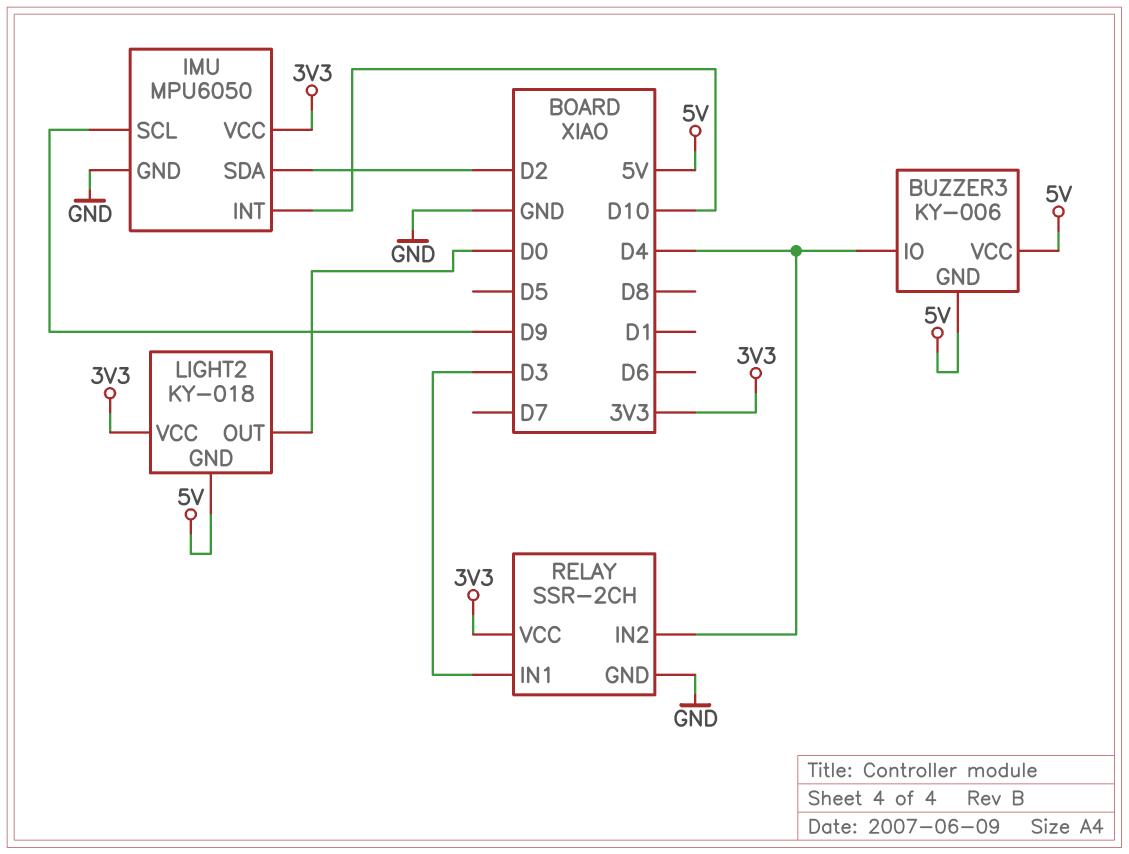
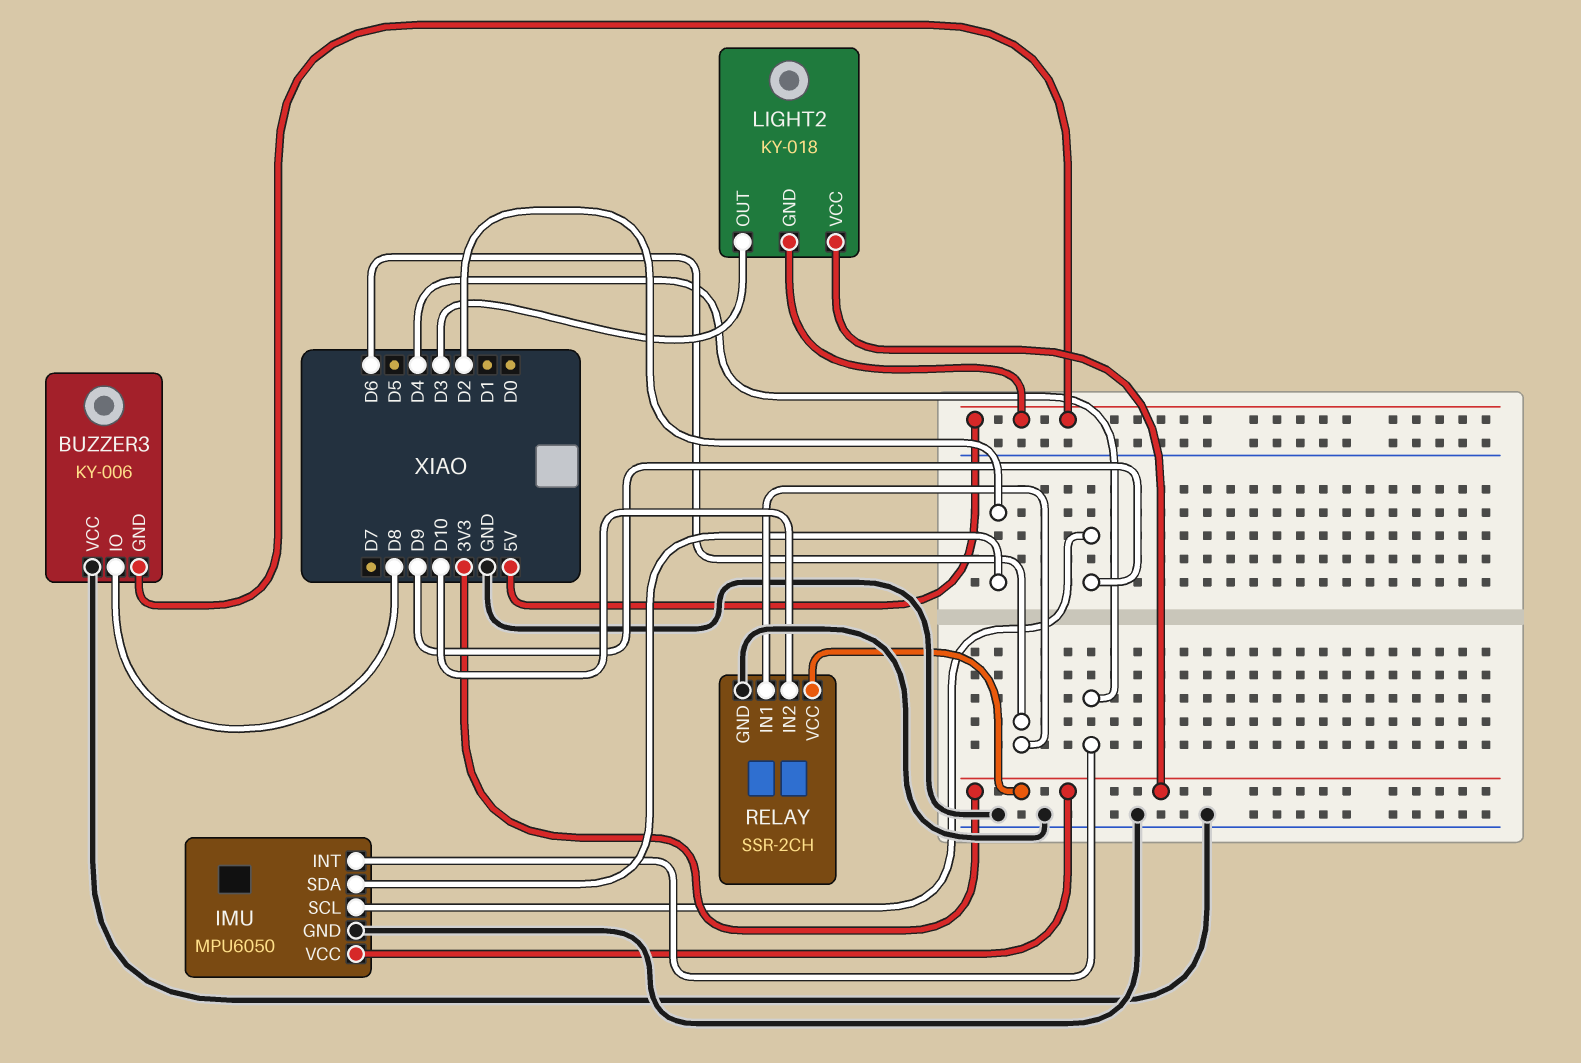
BUZZER3 pin IO: D4 -> D8
BUZZER3 pin VCC: 5V -> GND
IMU pin INT: D10 -> D4
LIGHT2 pin OUT: D0 -> D3
RELAY pin IN1: D3 -> D6
RELAY pin IN2: D4 -> D10

